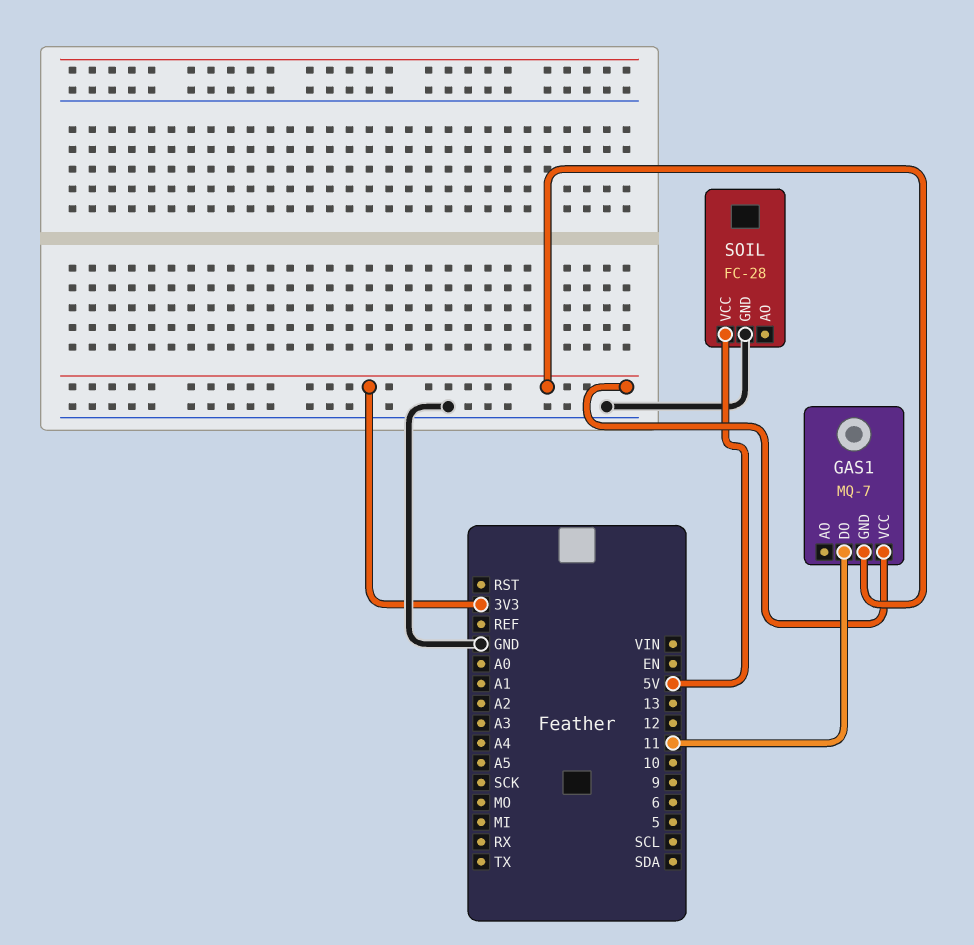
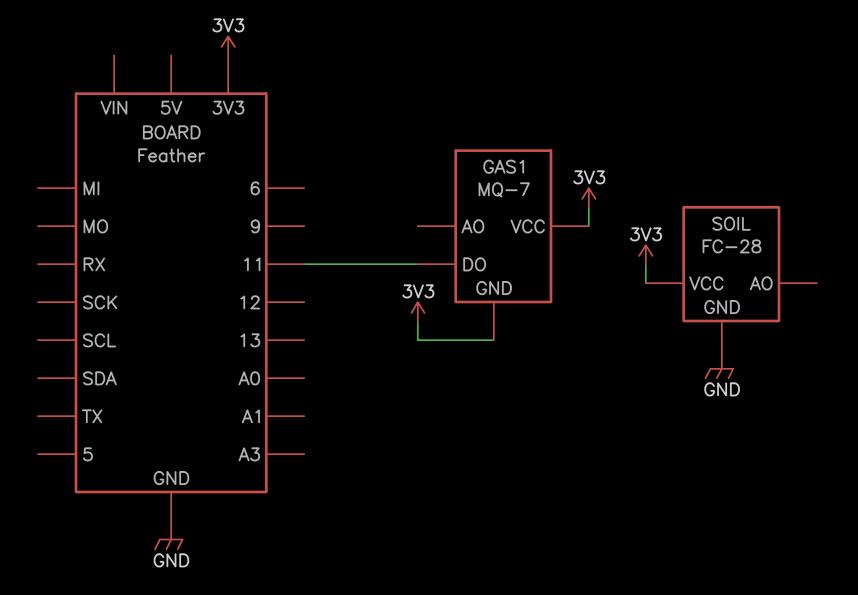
SOIL pin VCC: 5V -> 3V3

